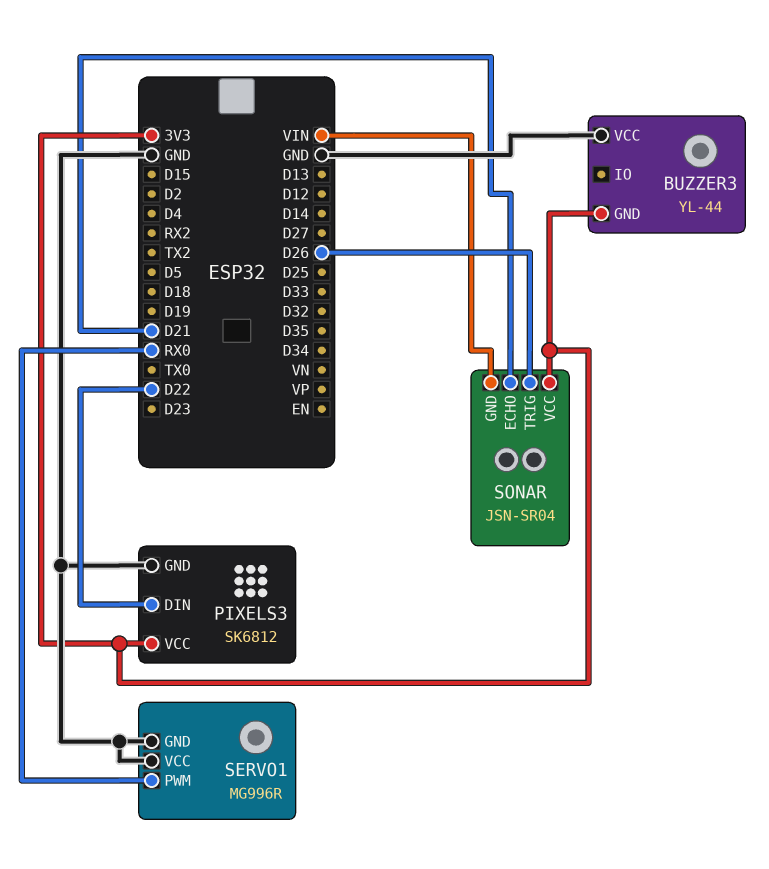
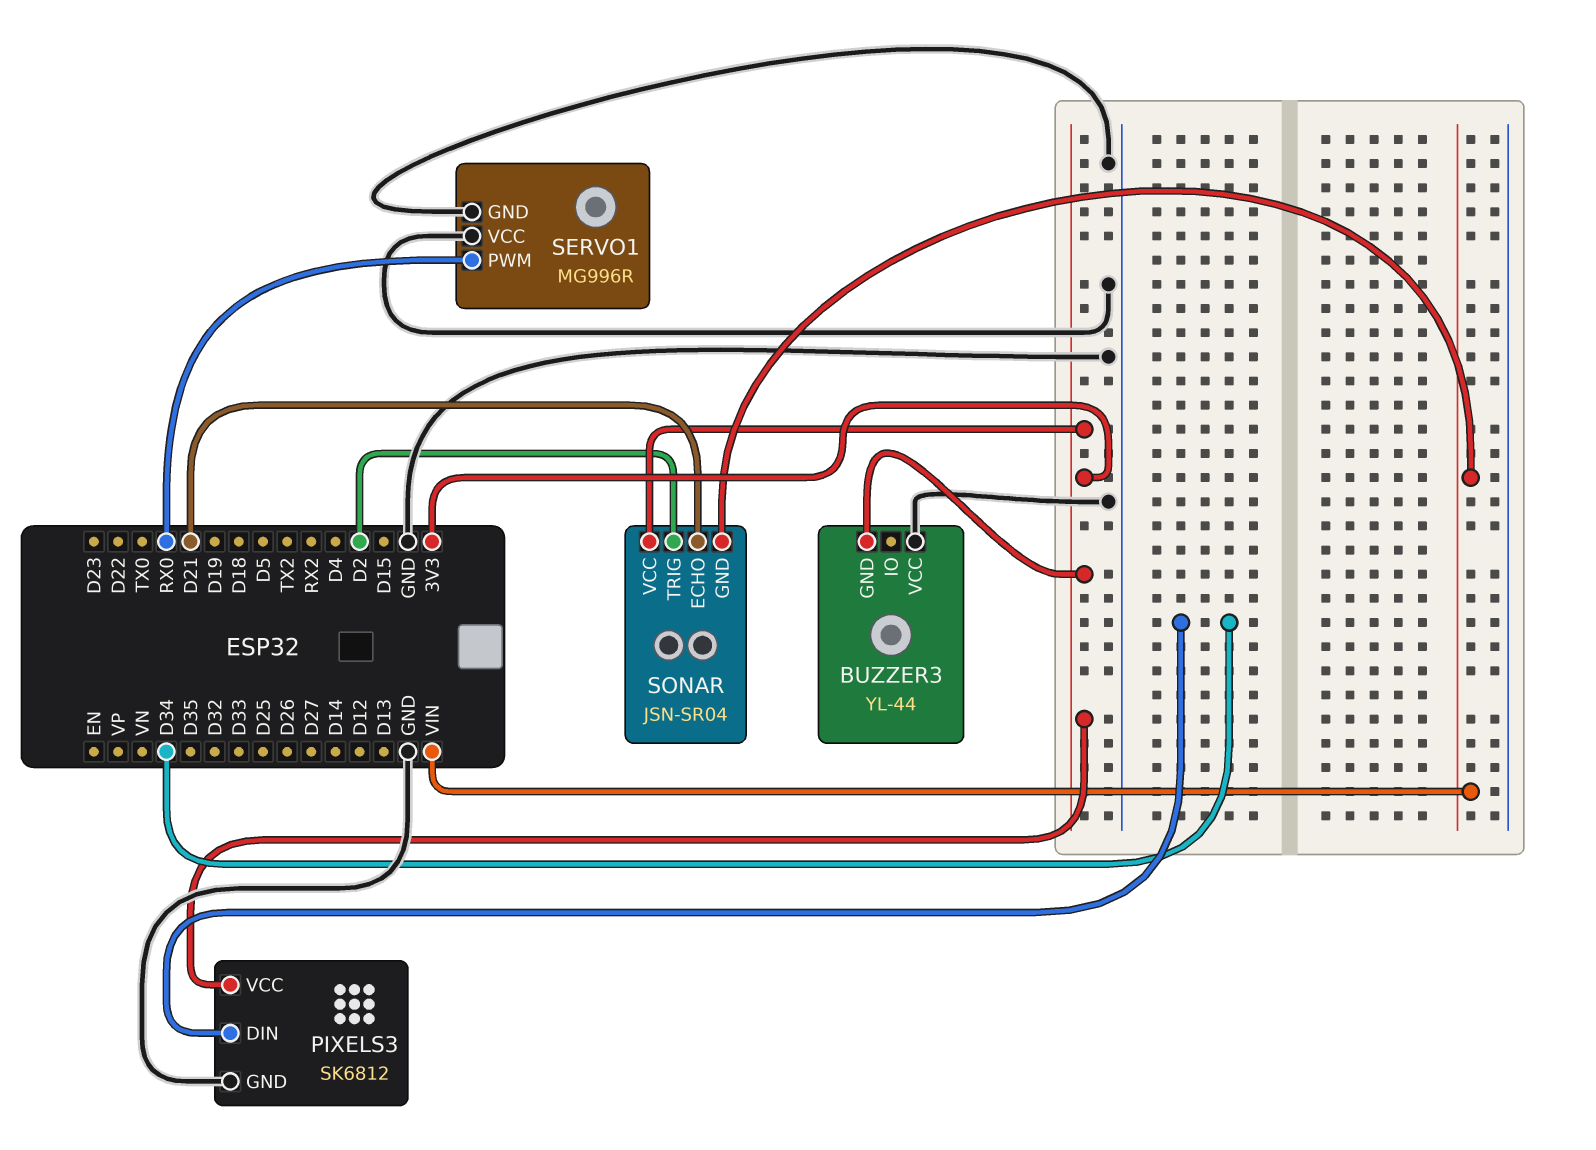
PIXELS3 pin DIN: D22 -> D34
SONAR pin TRIG: D26 -> D2

